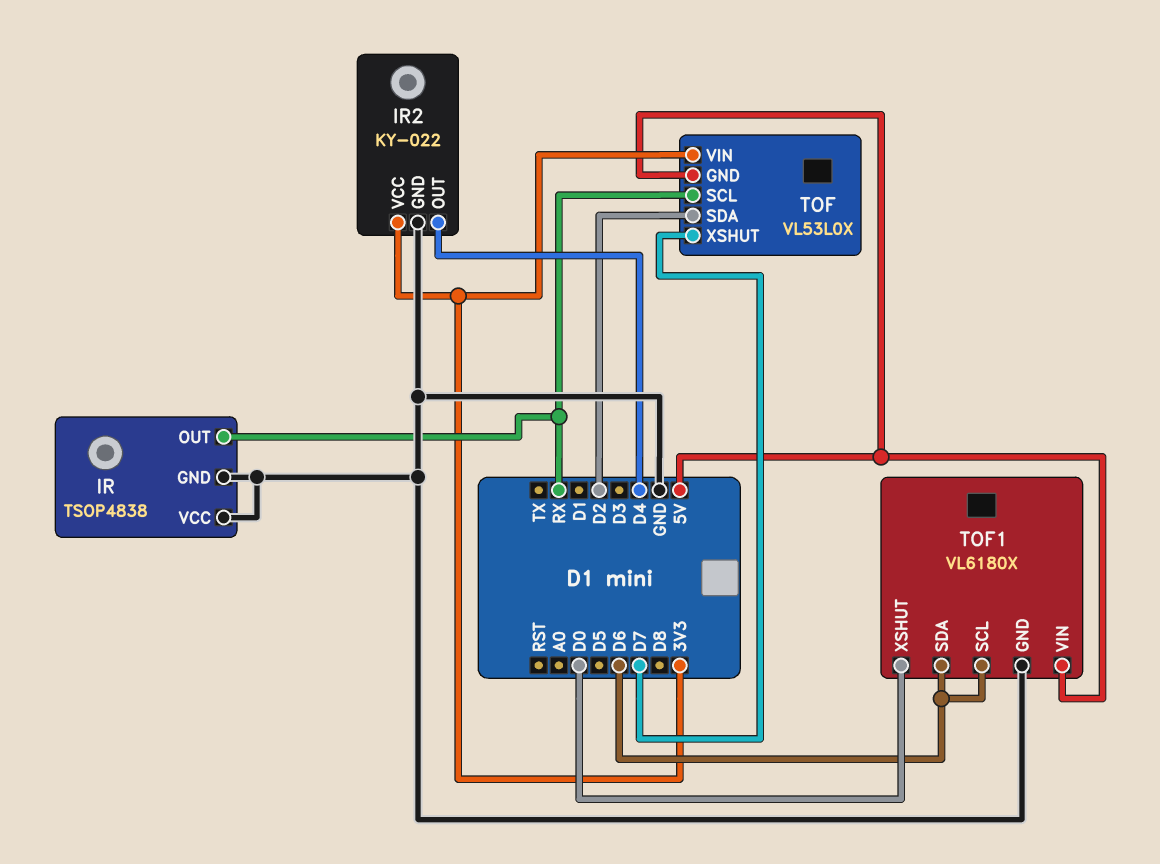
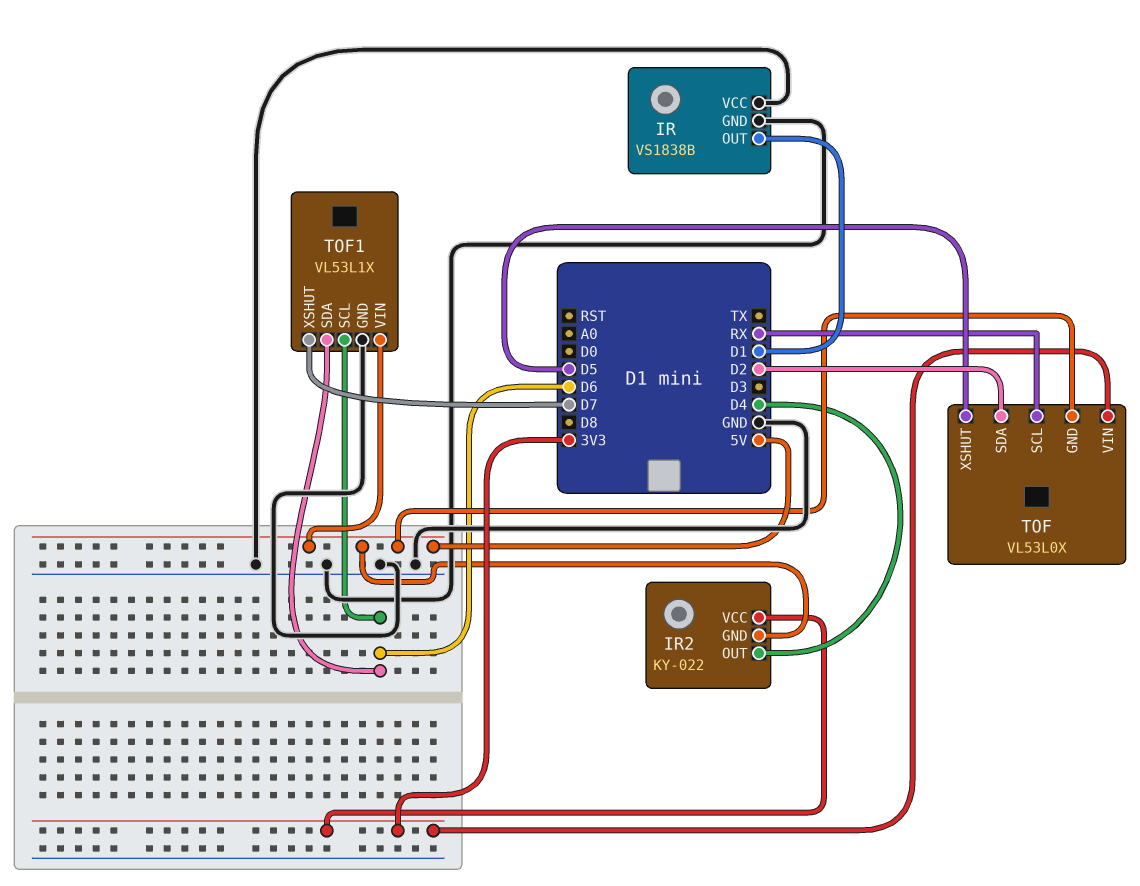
IR: TSOP4838 -> VS1838B
IR pin OUT: RX -> D1
IR2 pin GND: GND -> 5V
TOF pin XSHUT: D7 -> D5
TOF1: VL6180X -> VL53L1X
TOF1 pin XSHUT: D0 -> D7

